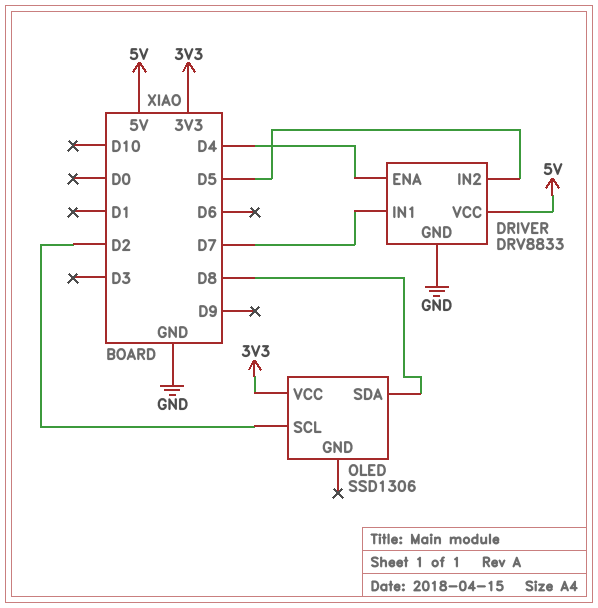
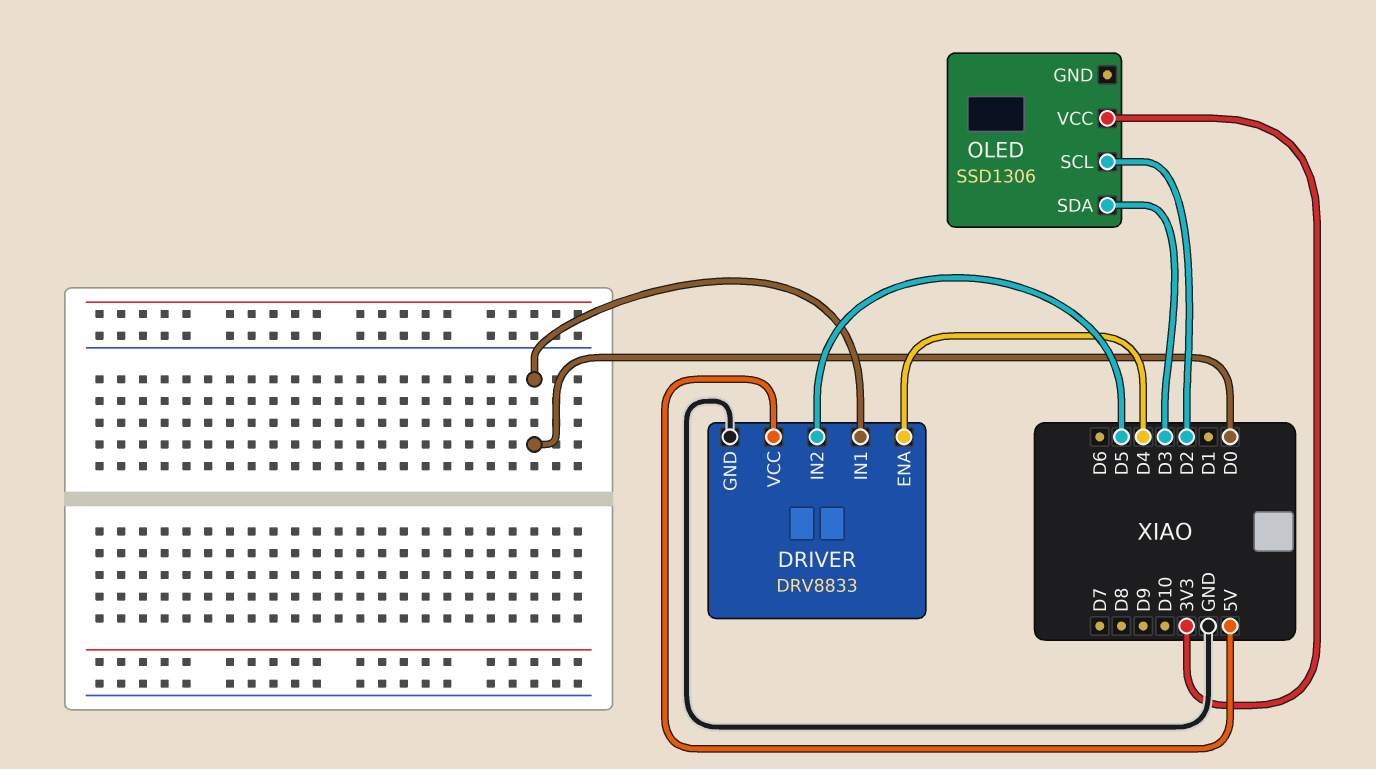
DRIVER pin IN1: D7 -> D0
OLED pin SDA: D8 -> D3

